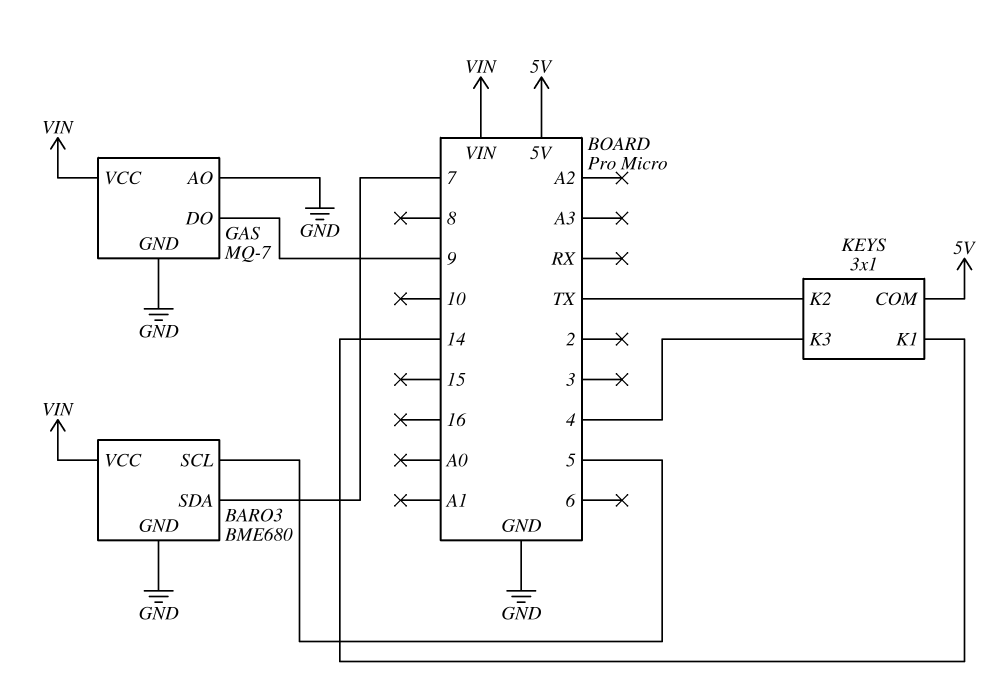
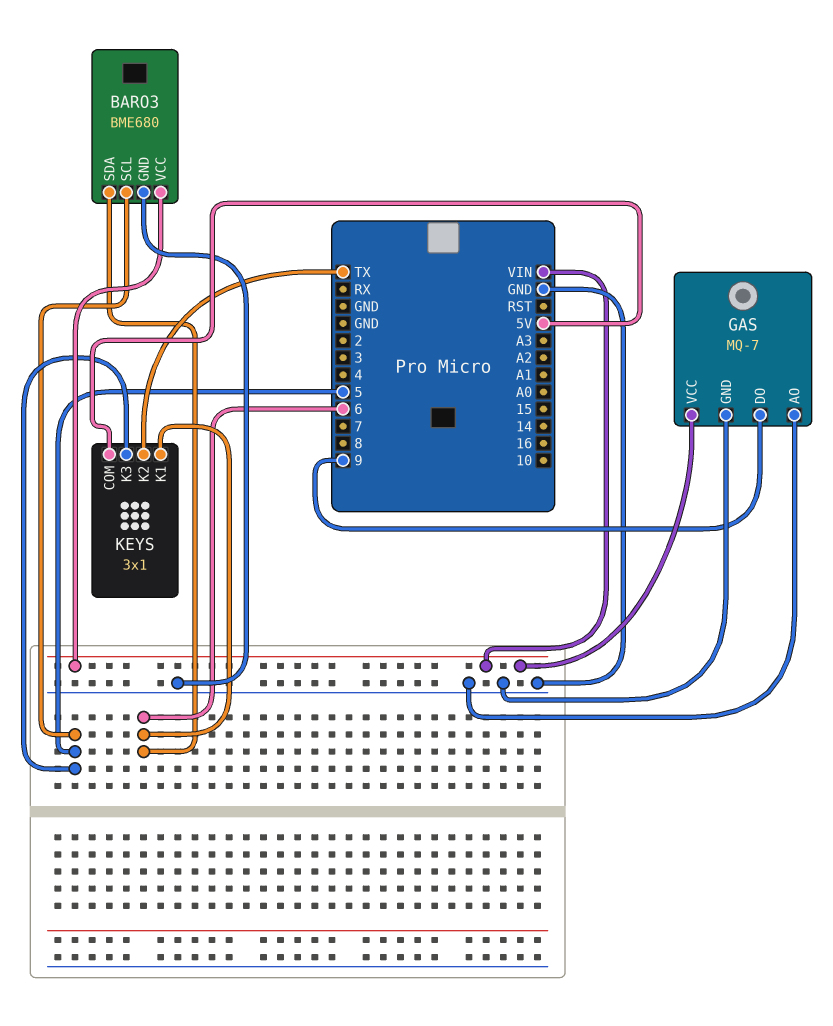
BARO3 pin SDA: 7 -> 6
KEYS pin K1: 14 -> 6
KEYS pin K3: 4 -> 5

